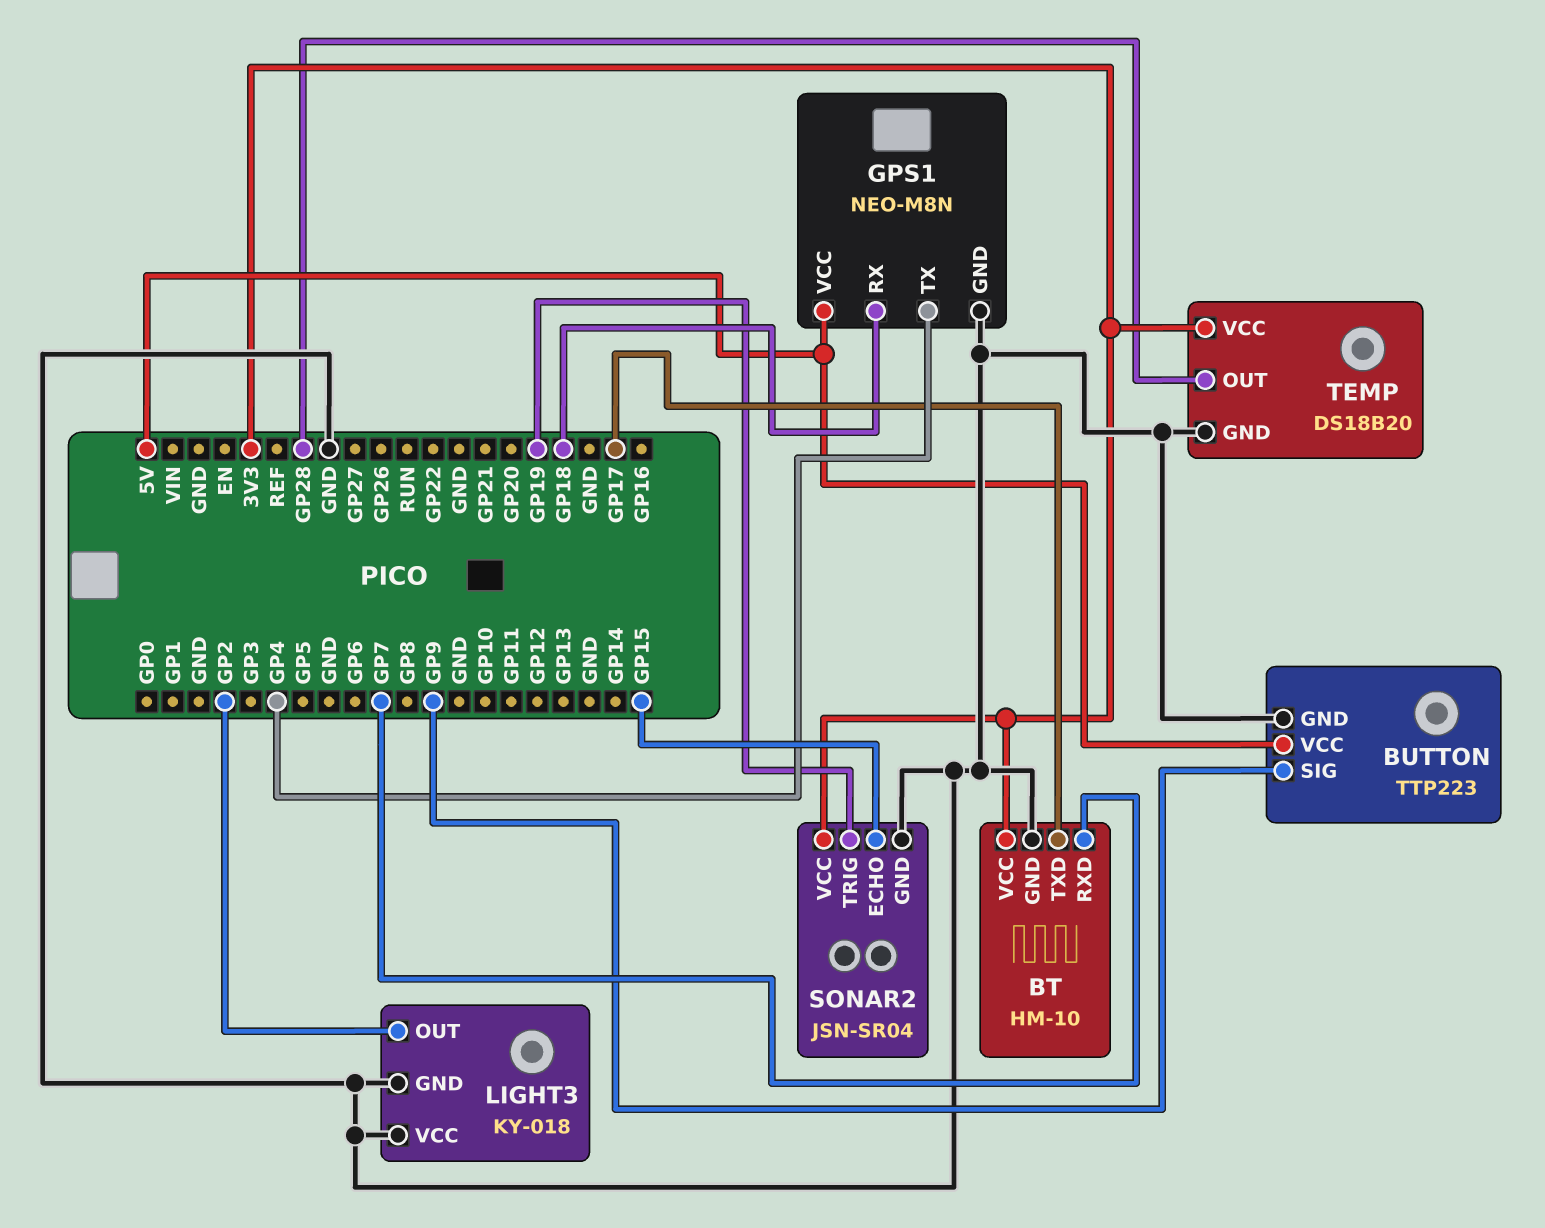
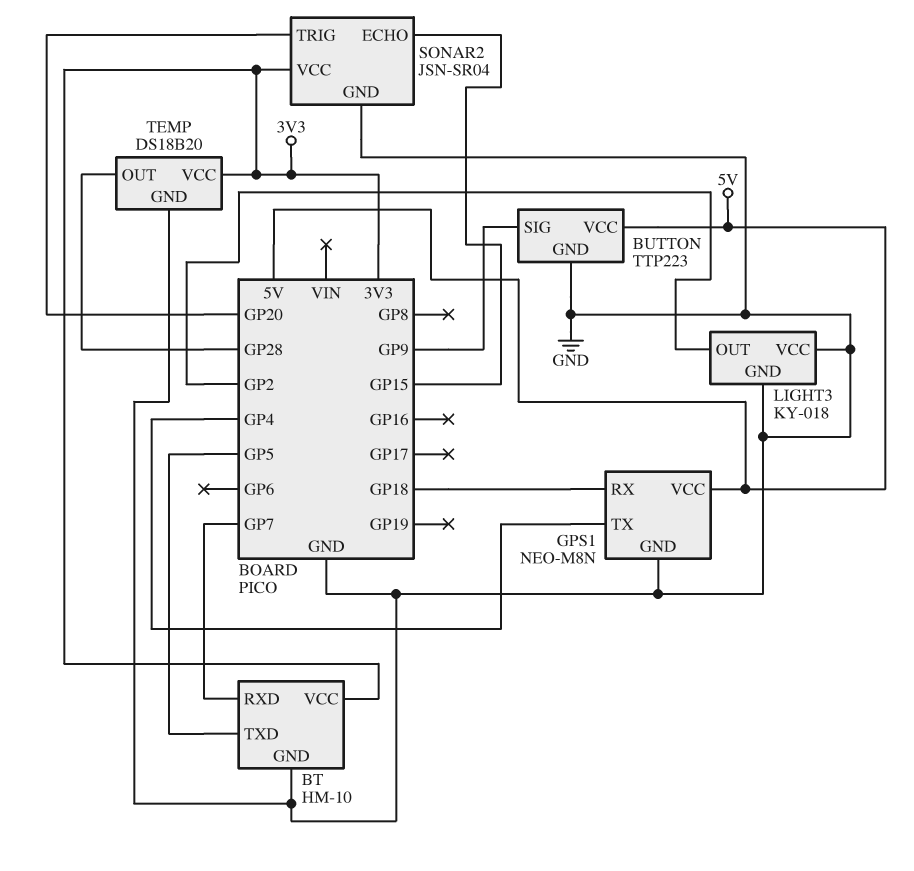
BT pin TXD: GP17 -> GP5
SONAR2 pin TRIG: GP19 -> GP20

